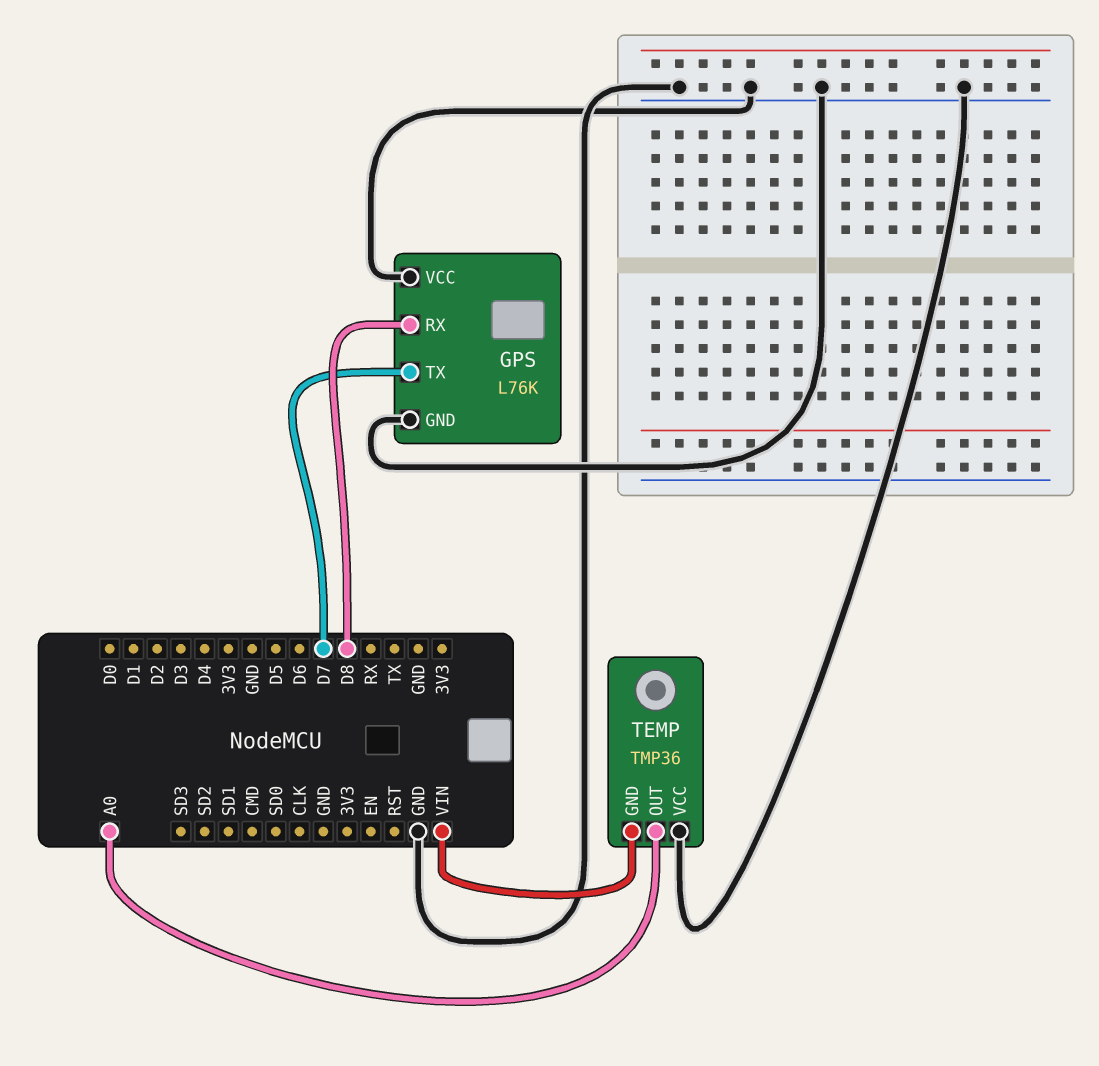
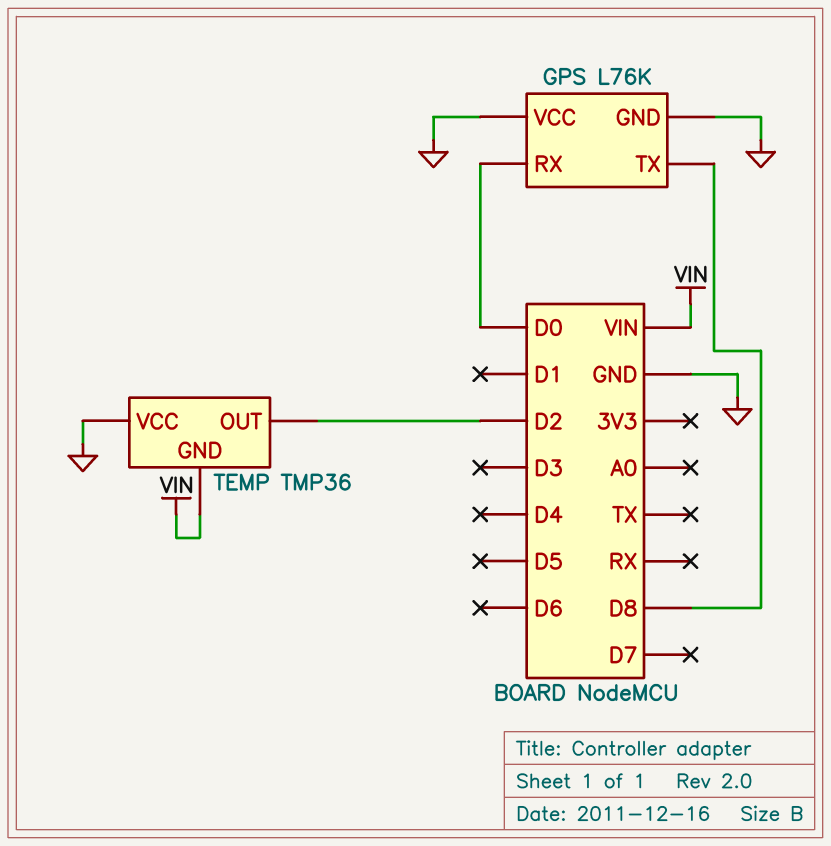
GPS pin RX: D8 -> D0
GPS pin TX: D7 -> D8
TEMP pin OUT: A0 -> D2

